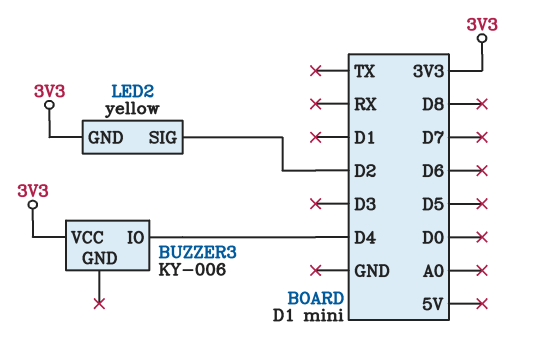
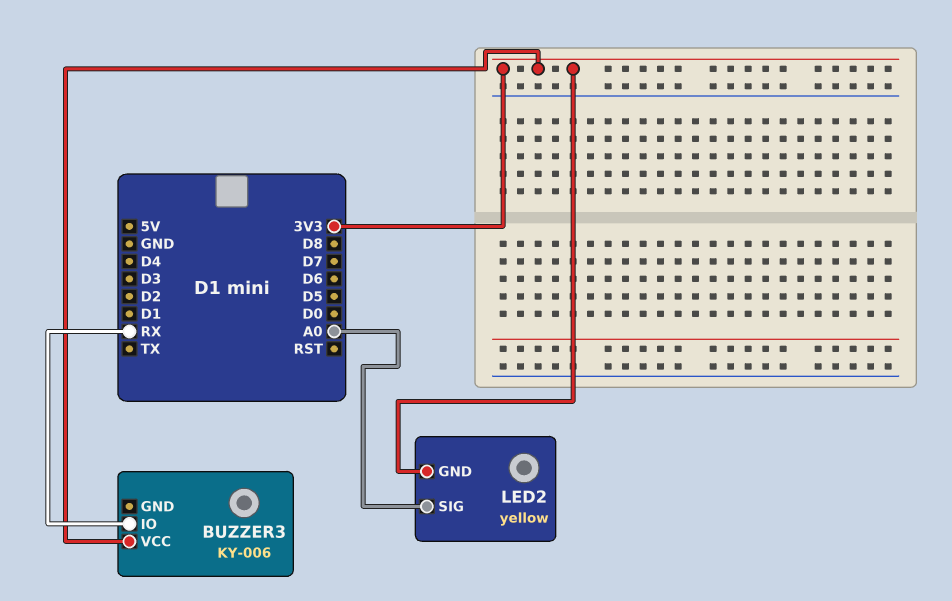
BUZZER3 pin IO: D4 -> RX
LED2 pin SIG: D2 -> A0

